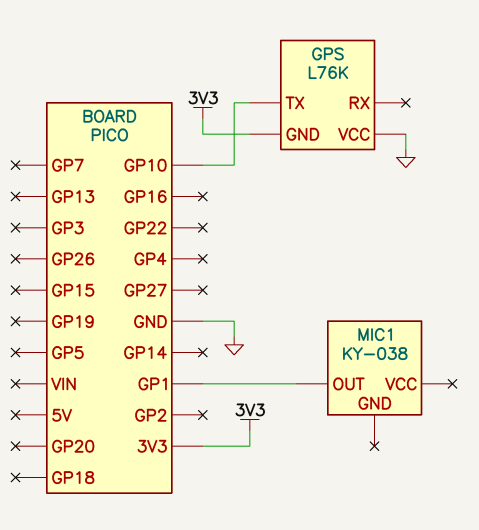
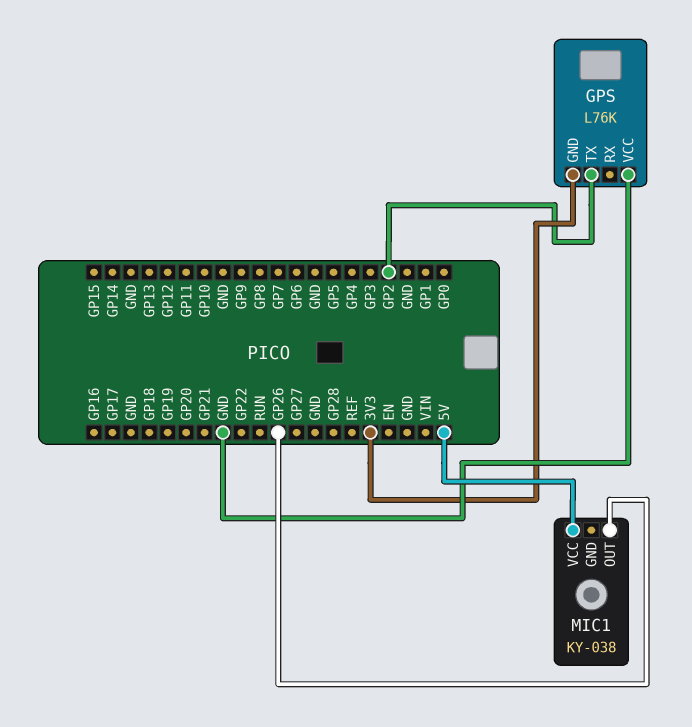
GPS pin TX: GP10 -> GP2
MIC1 pin OUT: GP1 -> GP26
MIC1 pin VCC: none -> 5V

